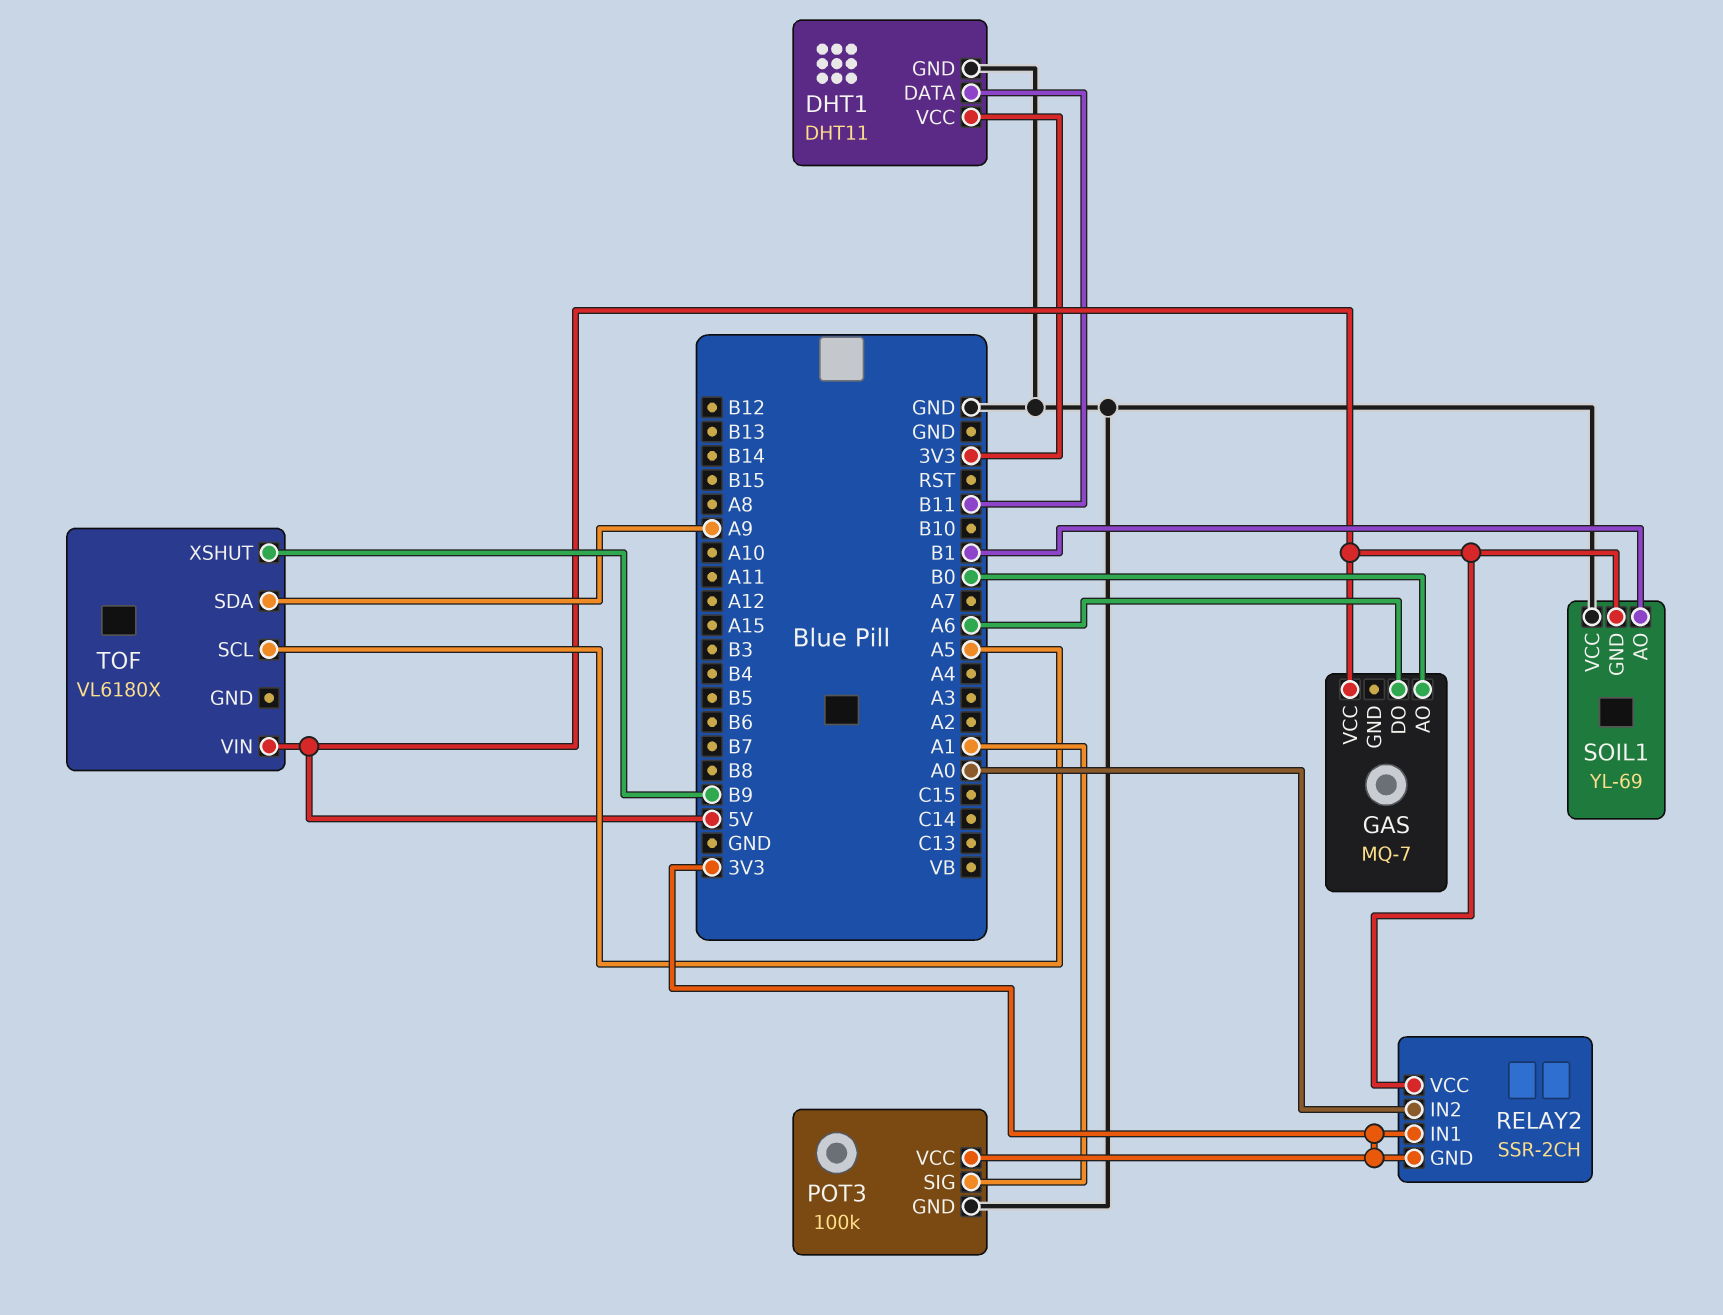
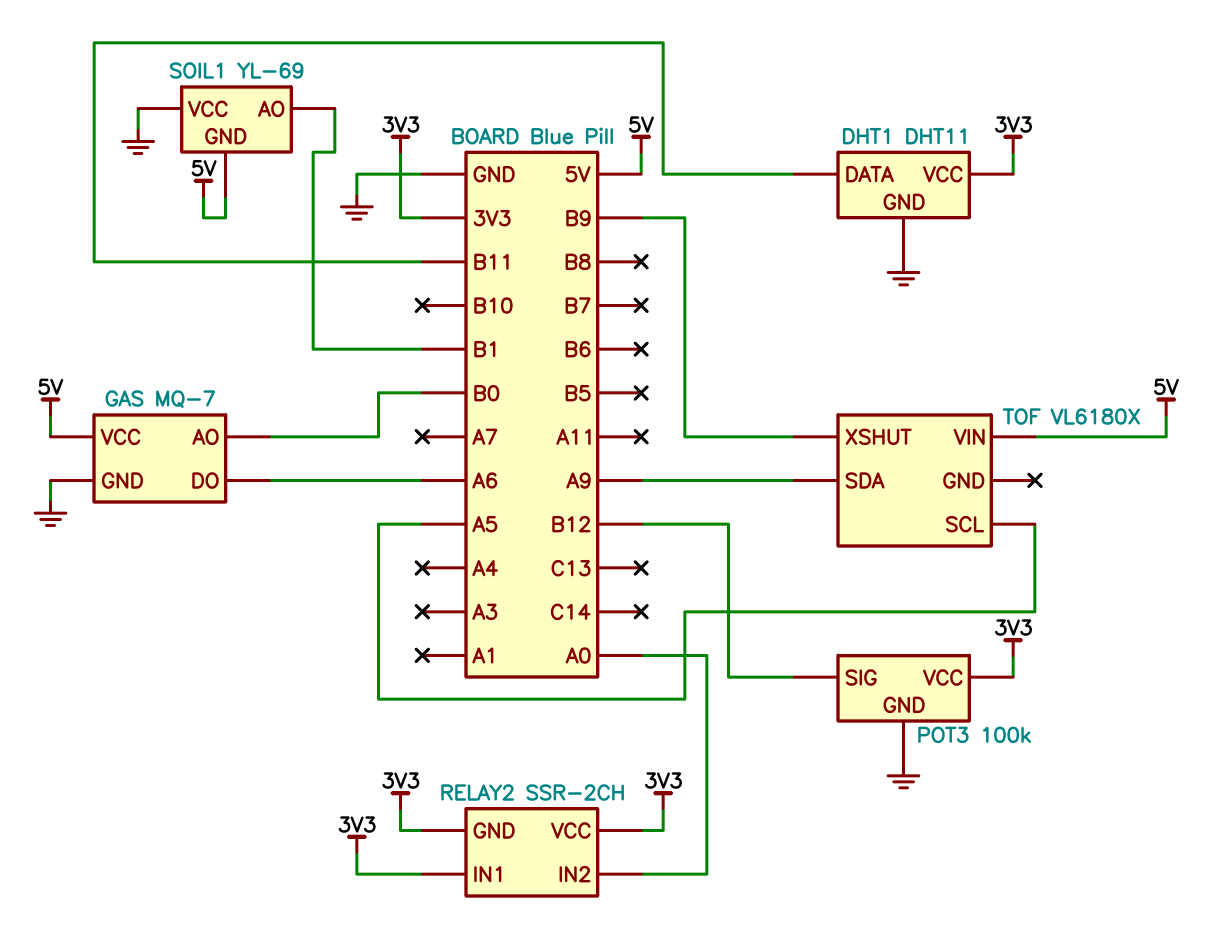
GAS pin GND: none -> GND
POT3 pin SIG: A1 -> B12
RELAY2 pin VCC: 5V -> 3V3

